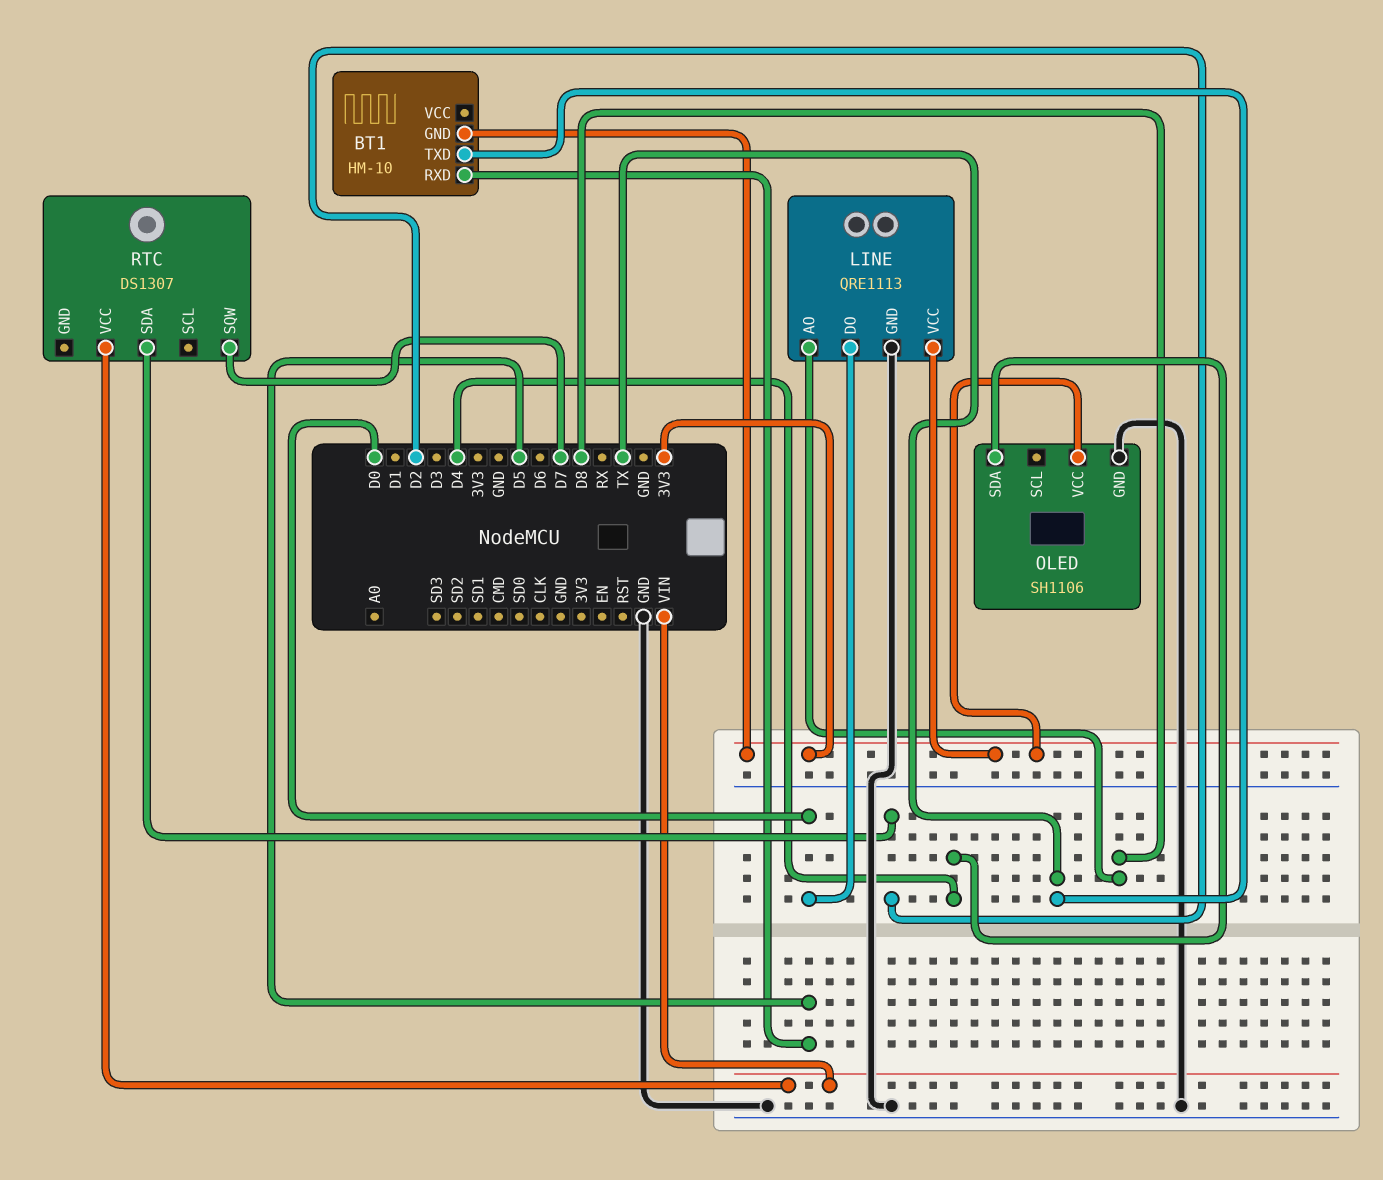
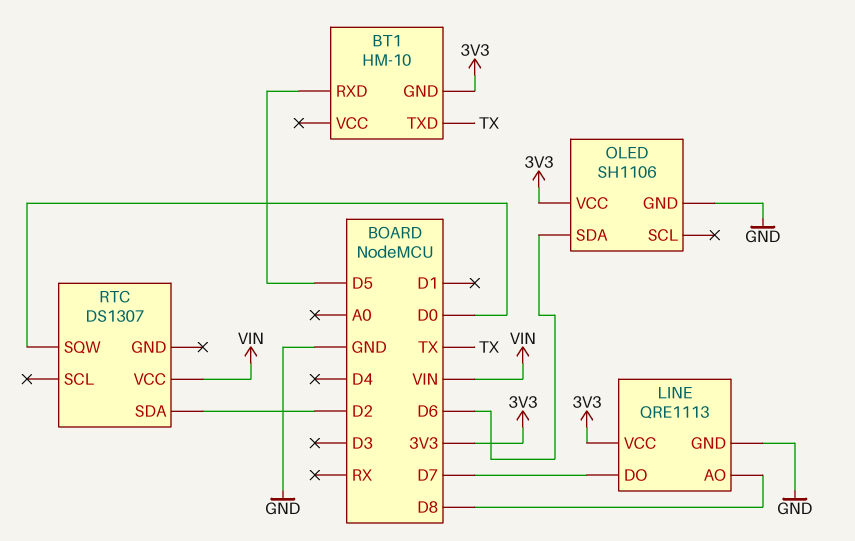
LINE pin DO: D0 -> D7
OLED pin SDA: D4 -> D6
RTC pin SQW: D7 -> D0

